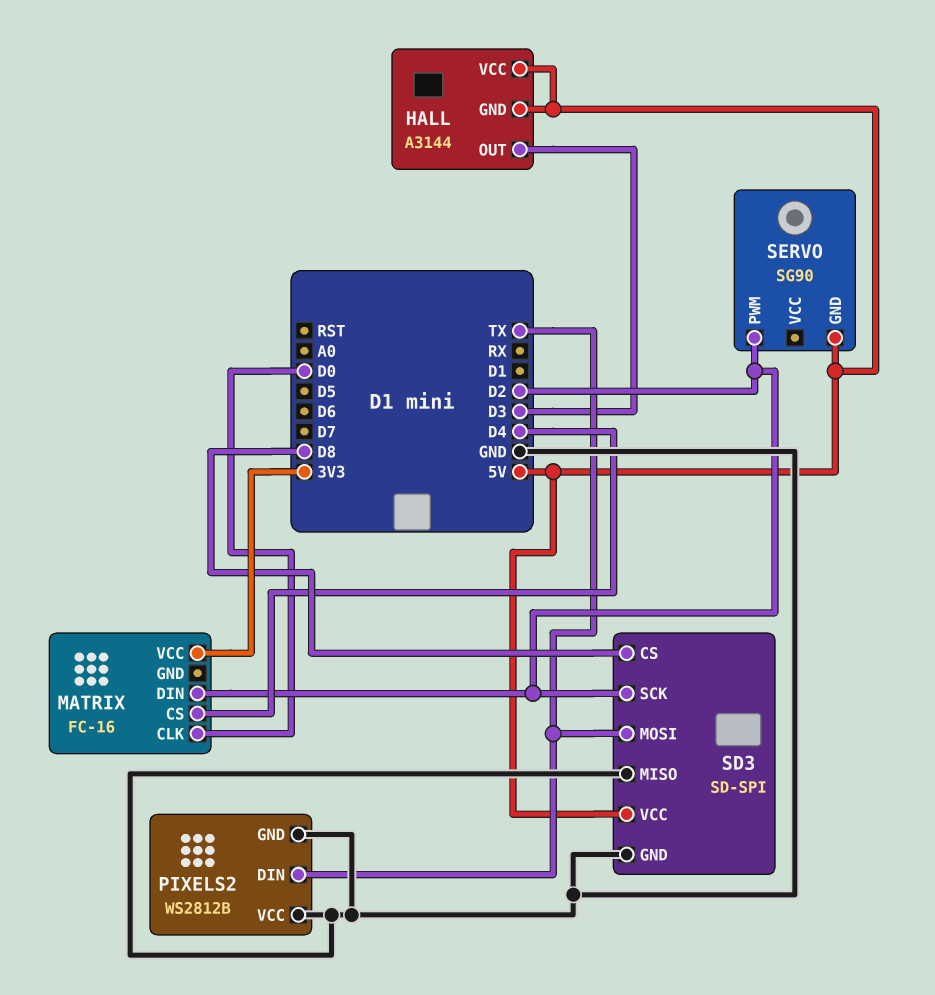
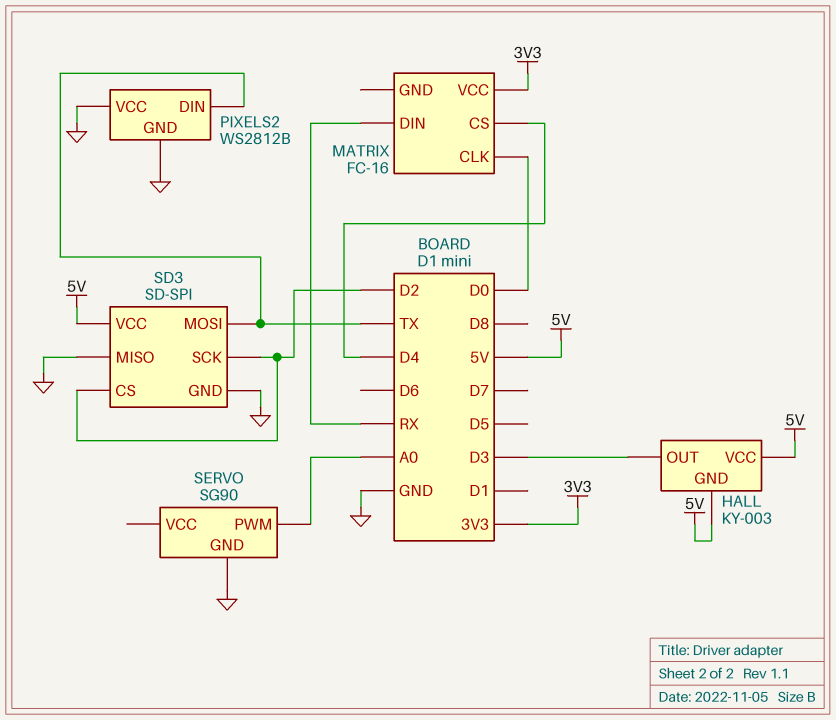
HALL: A3144 -> KY-003
MATRIX pin DIN: D2 -> RX
SD3 pin CS: D8 -> D2
SERVO pin GND: 5V -> GND
SERVO pin PWM: D2 -> A0

